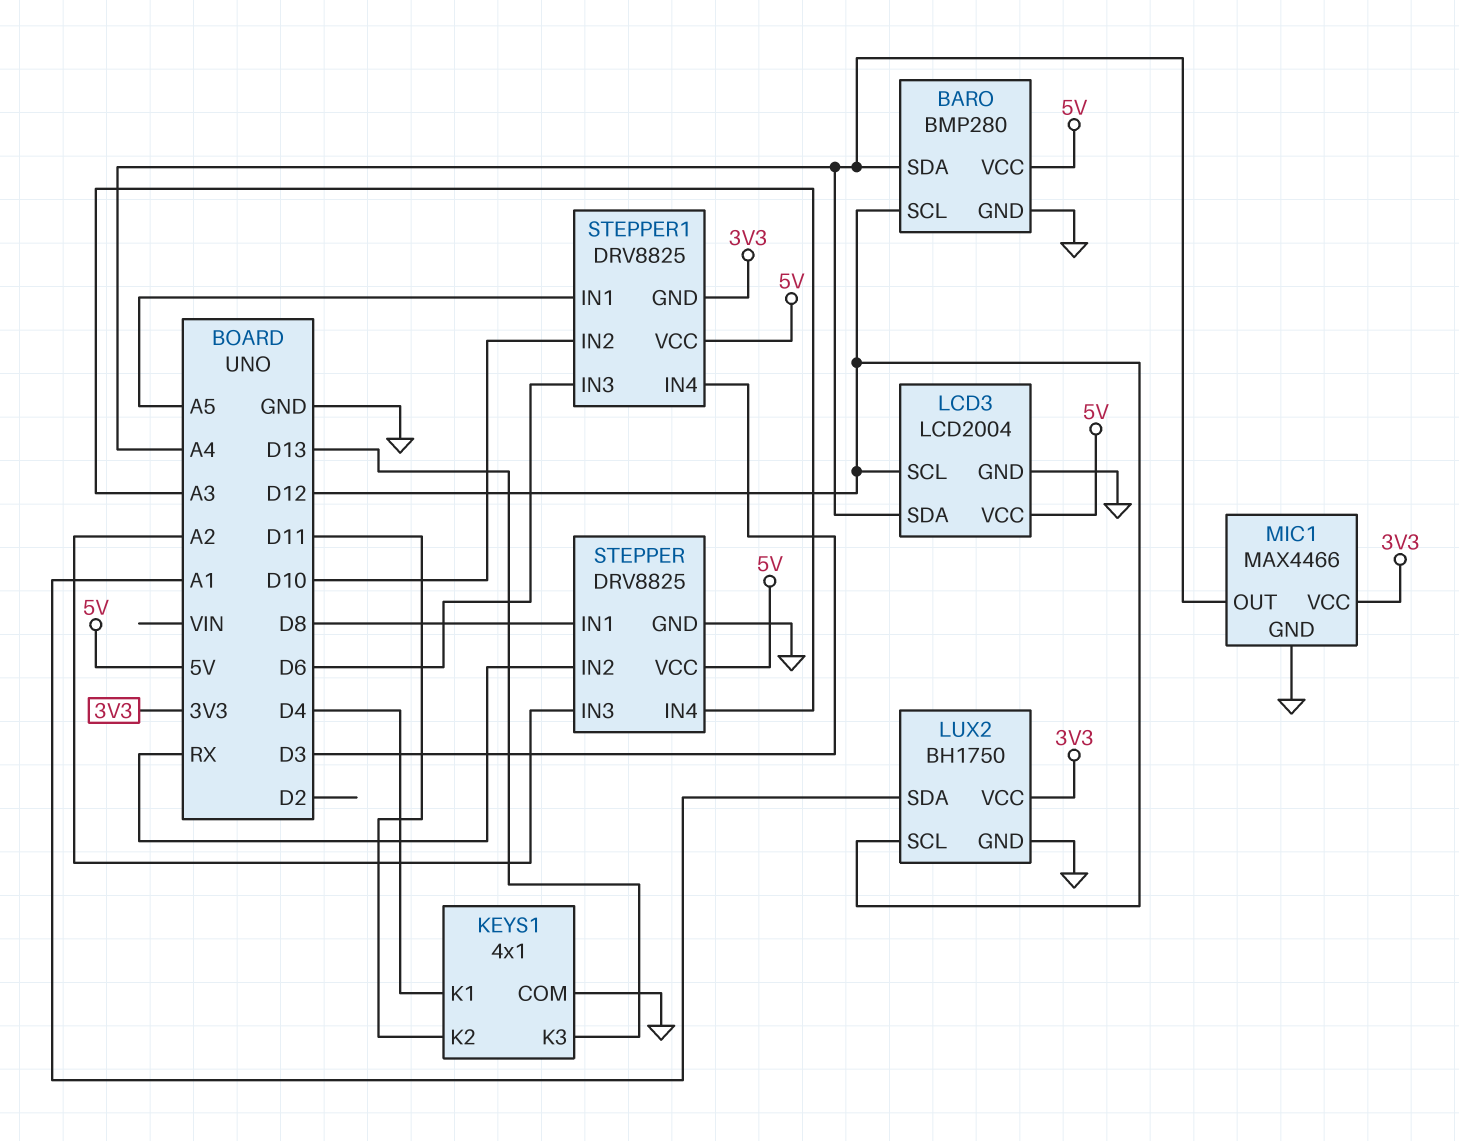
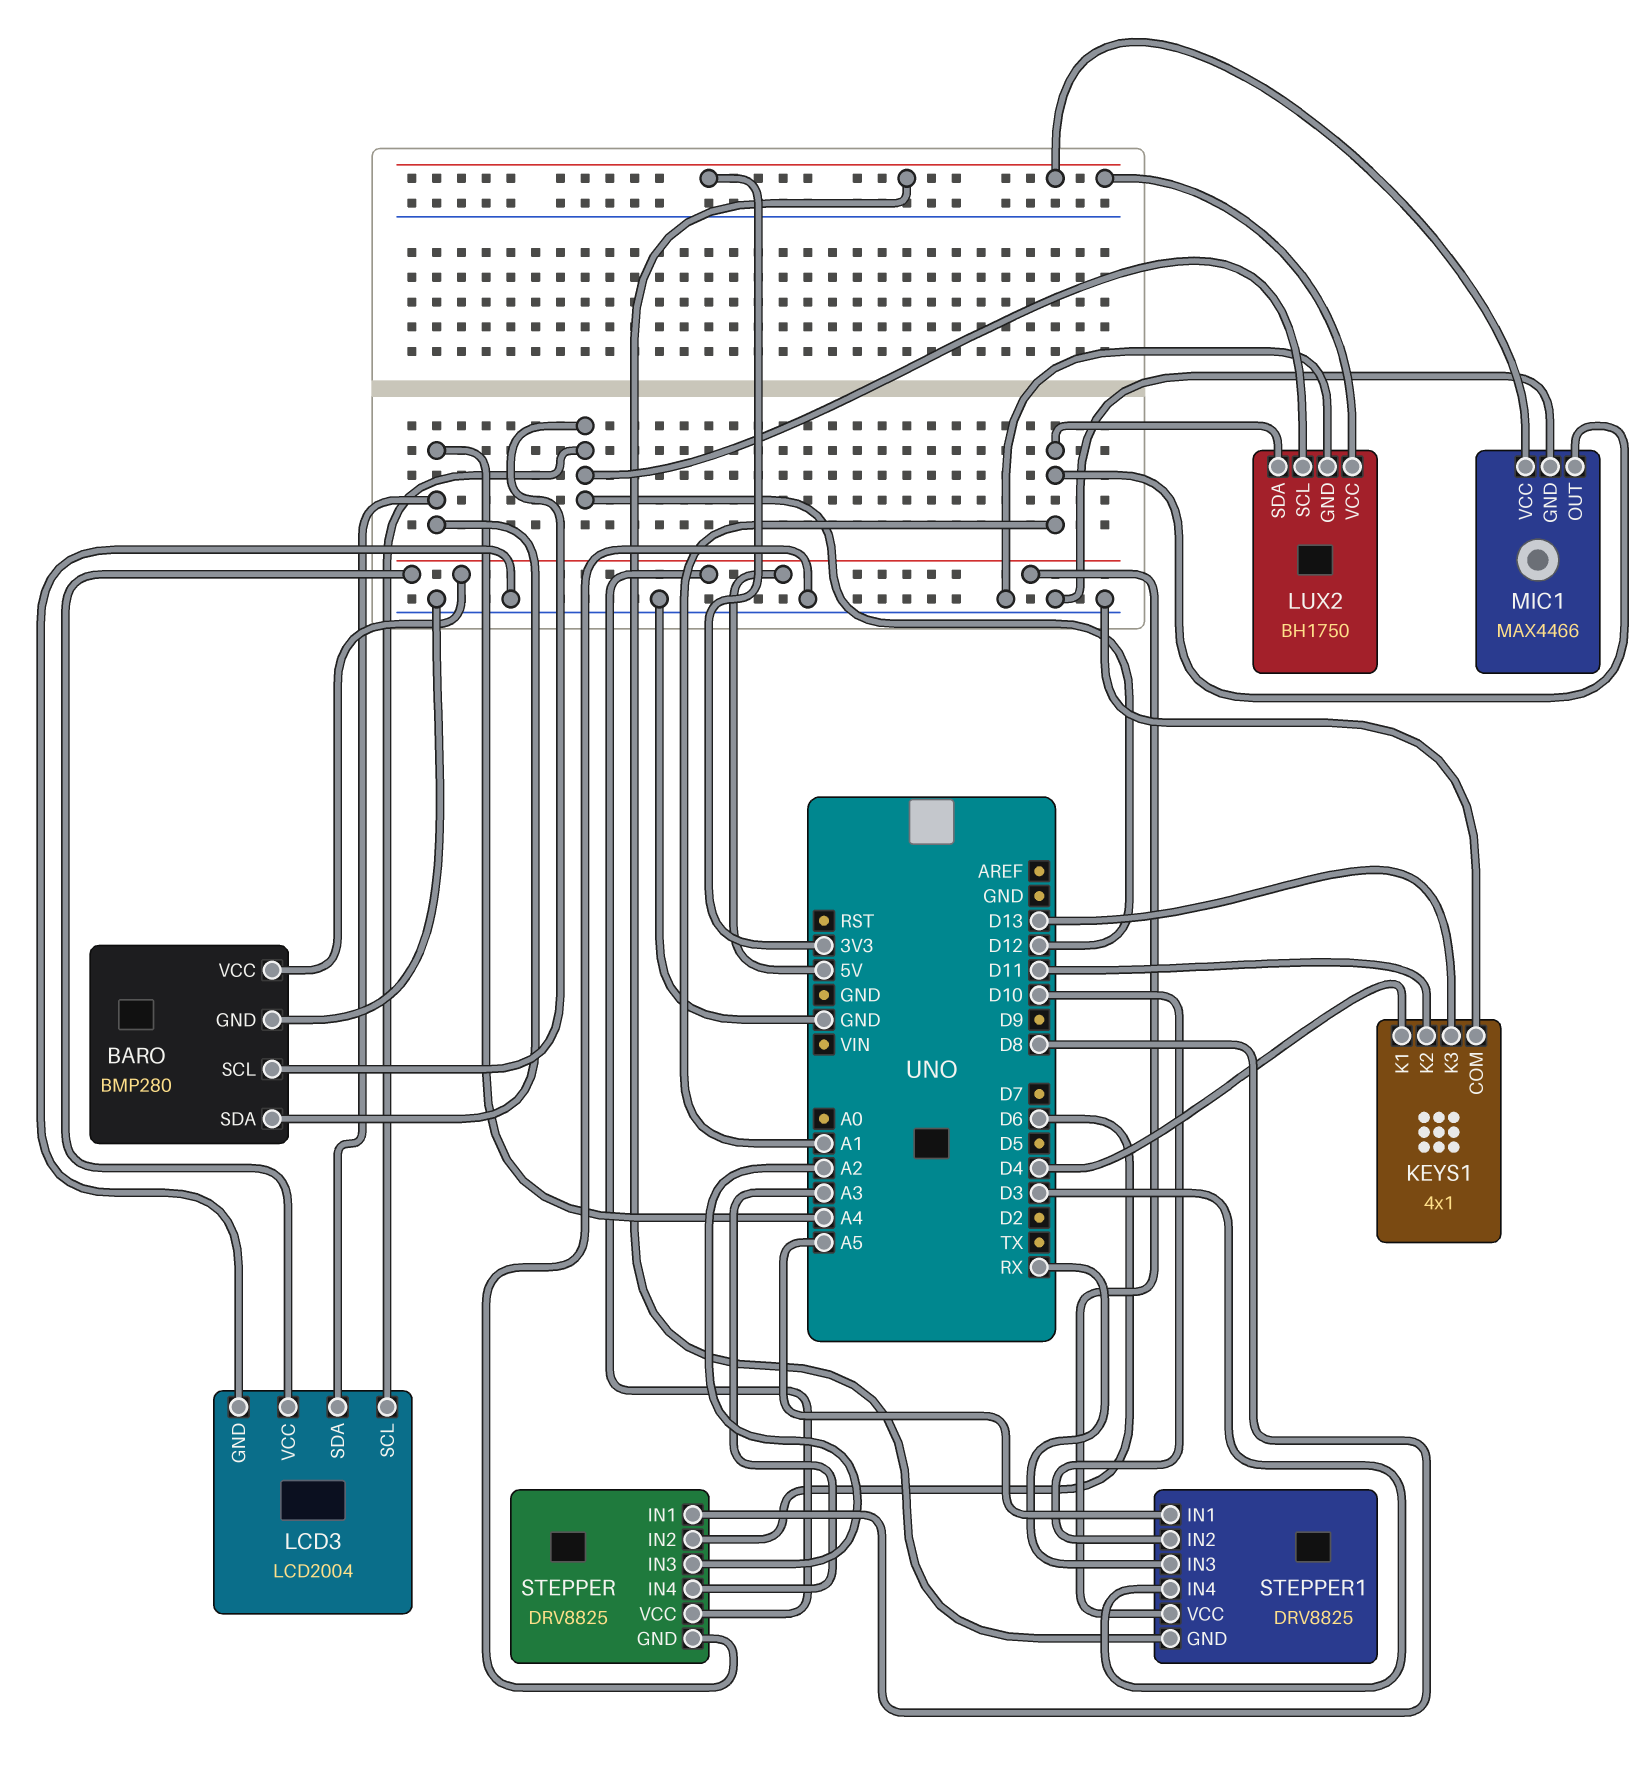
MIC1 pin OUT: A4 -> A1
STEPPER pin IN2: RX -> D6
STEPPER1 pin IN3: D6 -> RX

